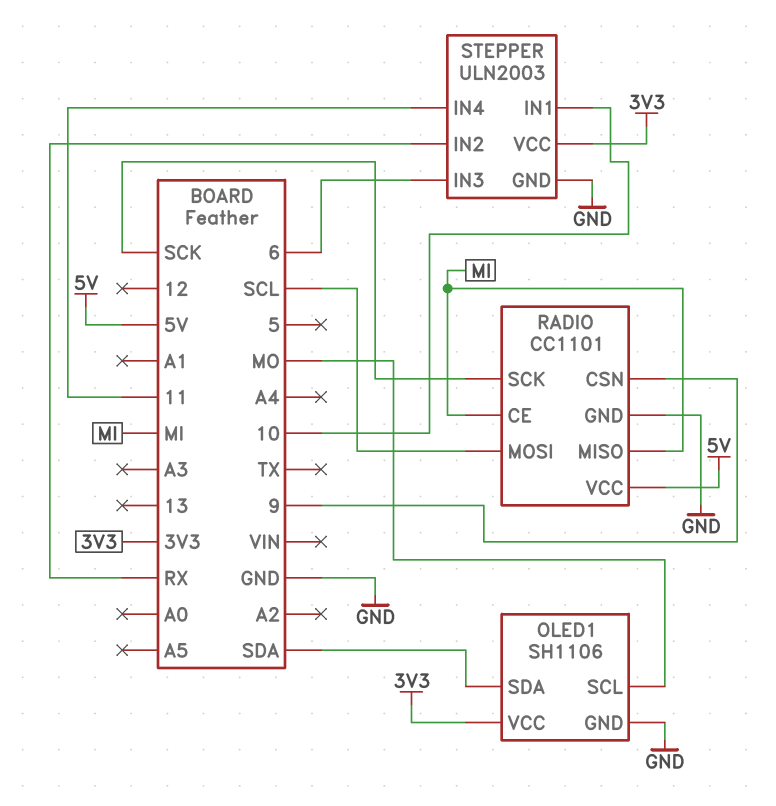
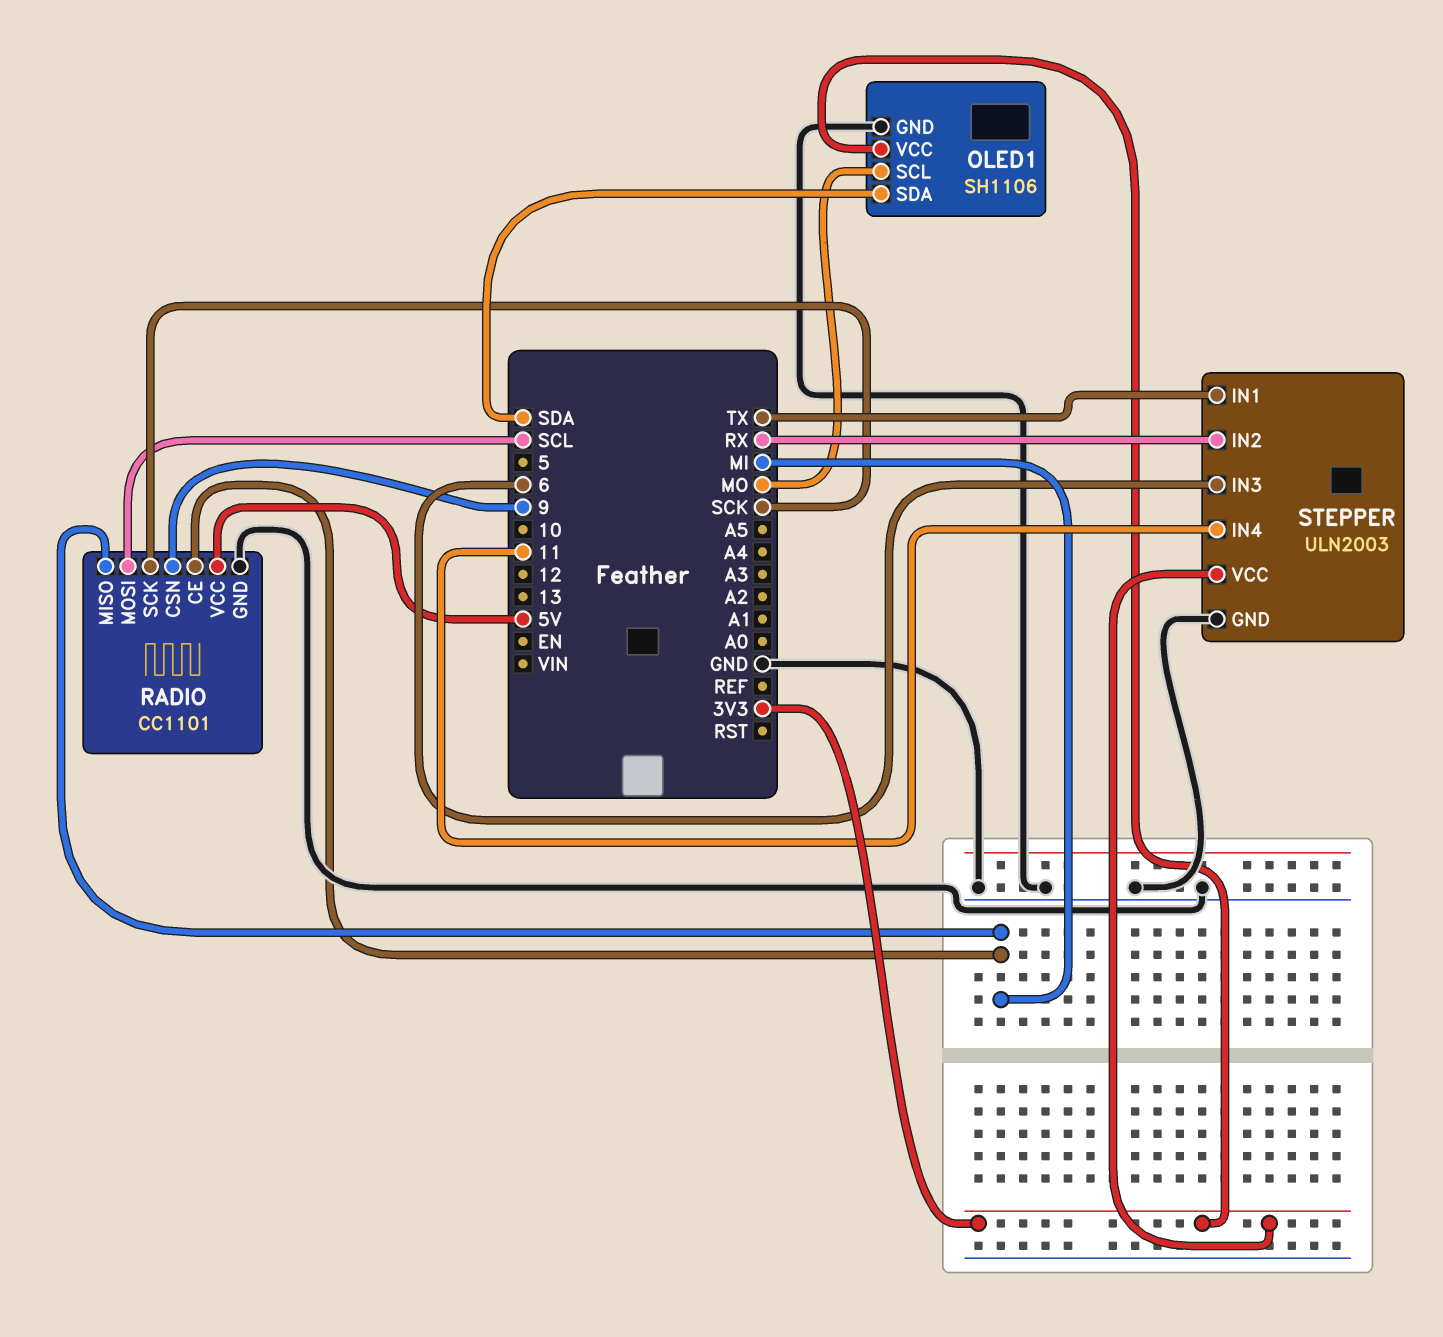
STEPPER pin IN1: 10 -> TX

